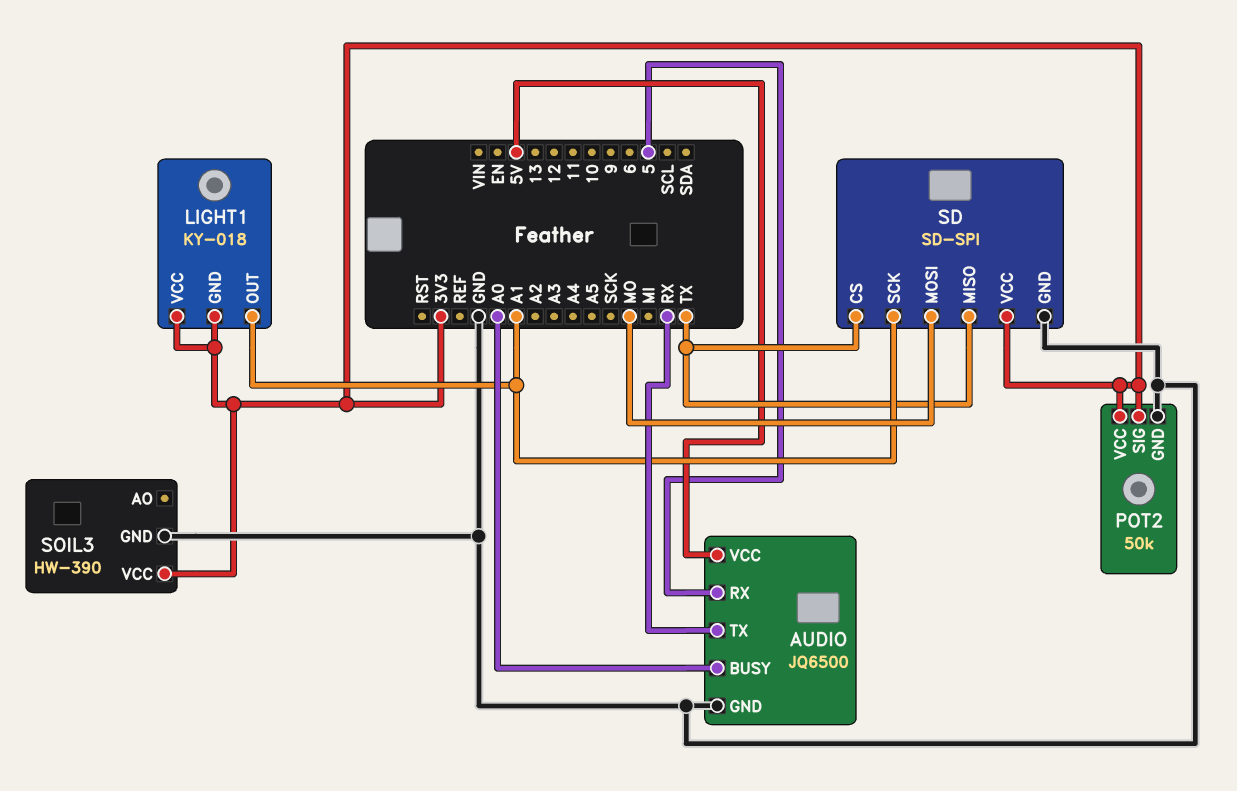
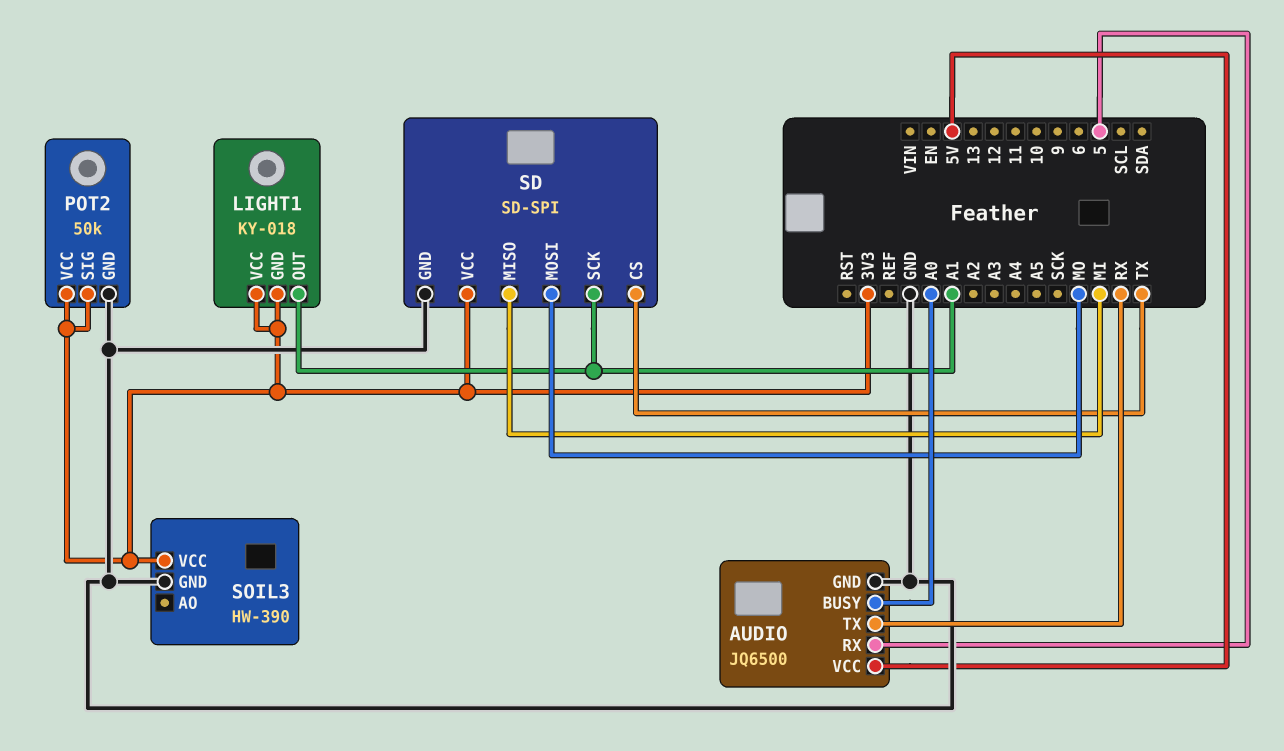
SD pin MISO: TX -> MI

